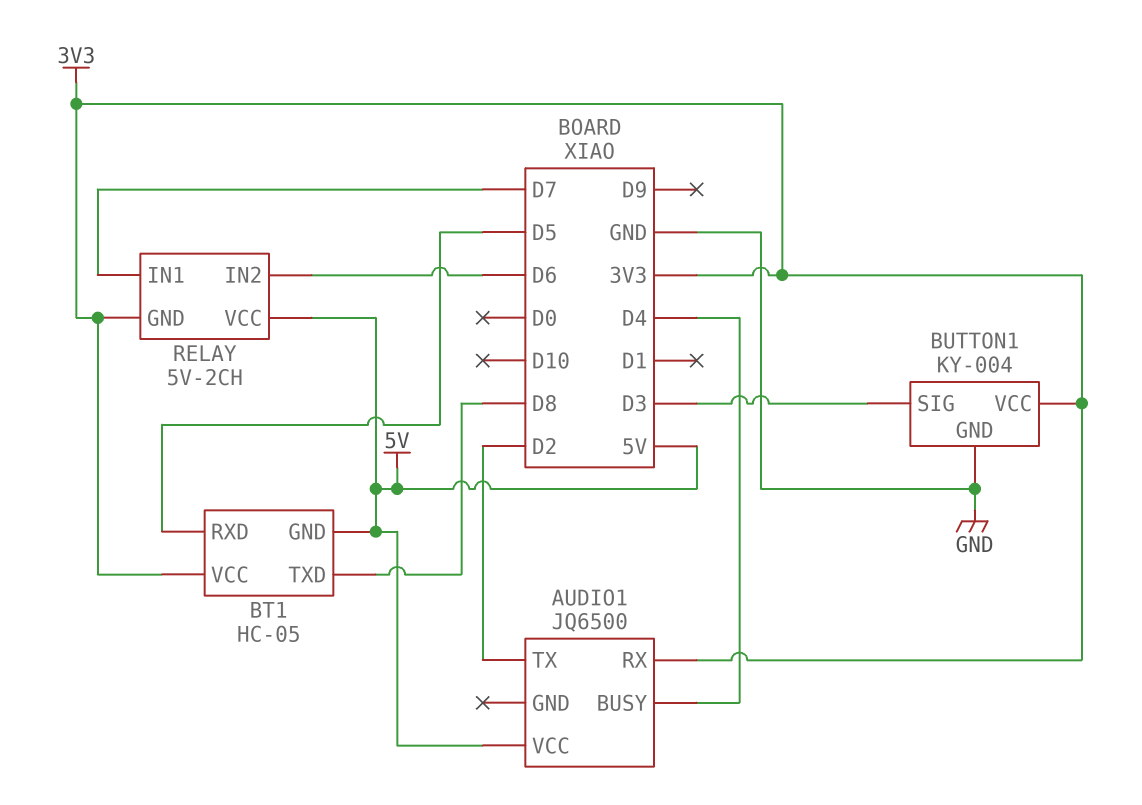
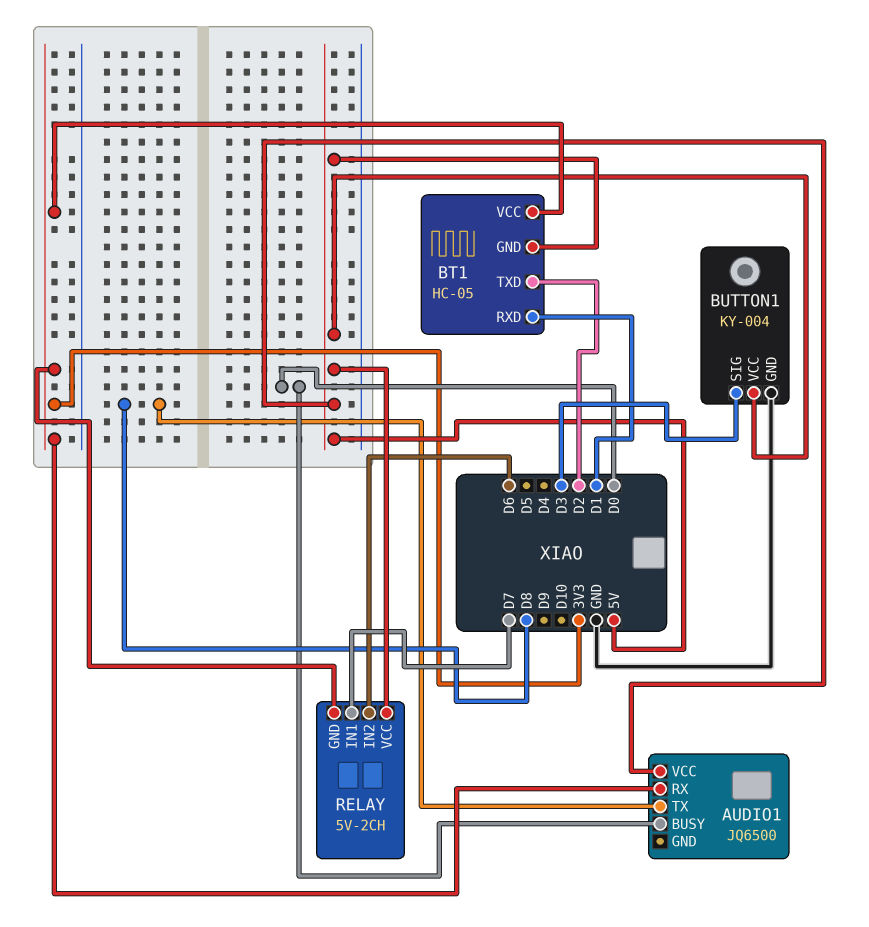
AUDIO1 pin BUSY: D4 -> D0
AUDIO1 pin TX: D2 -> D8
BT1 pin RXD: D5 -> D1
BT1 pin TXD: D8 -> D2
BUTTON1 pin VCC: 3V3 -> 5V

